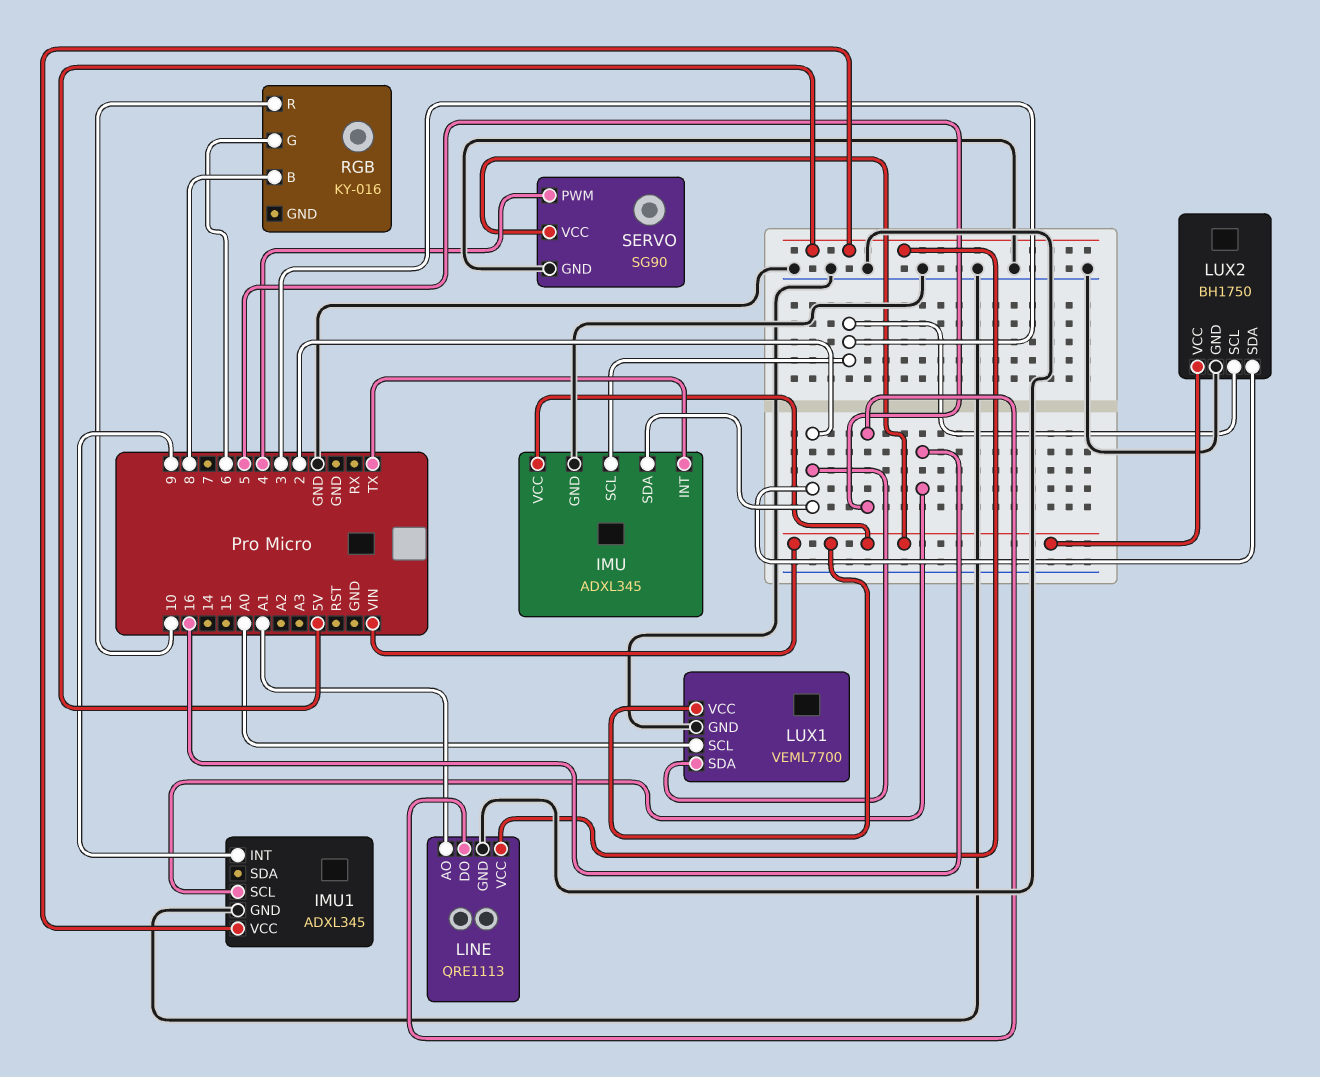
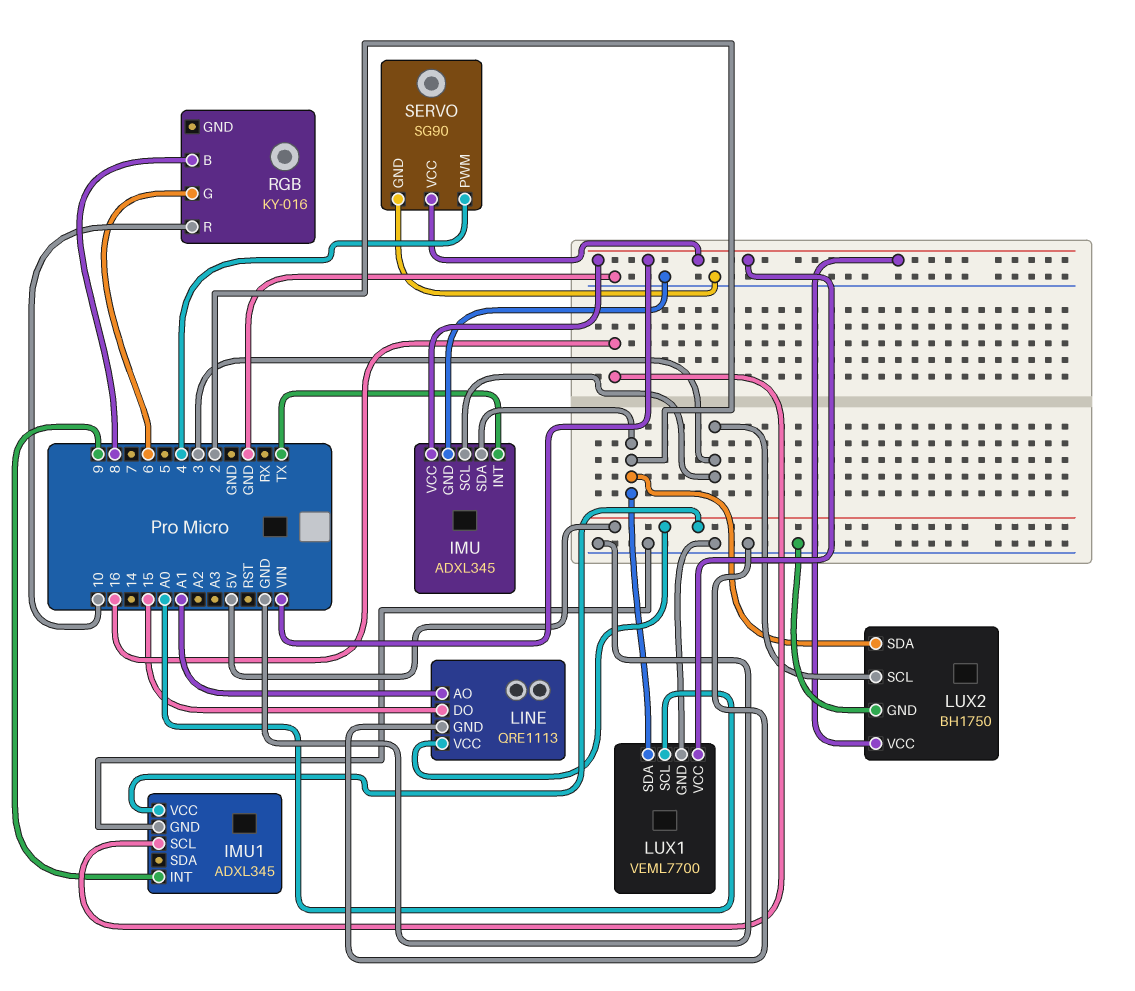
LINE pin DO: 5 -> 15

